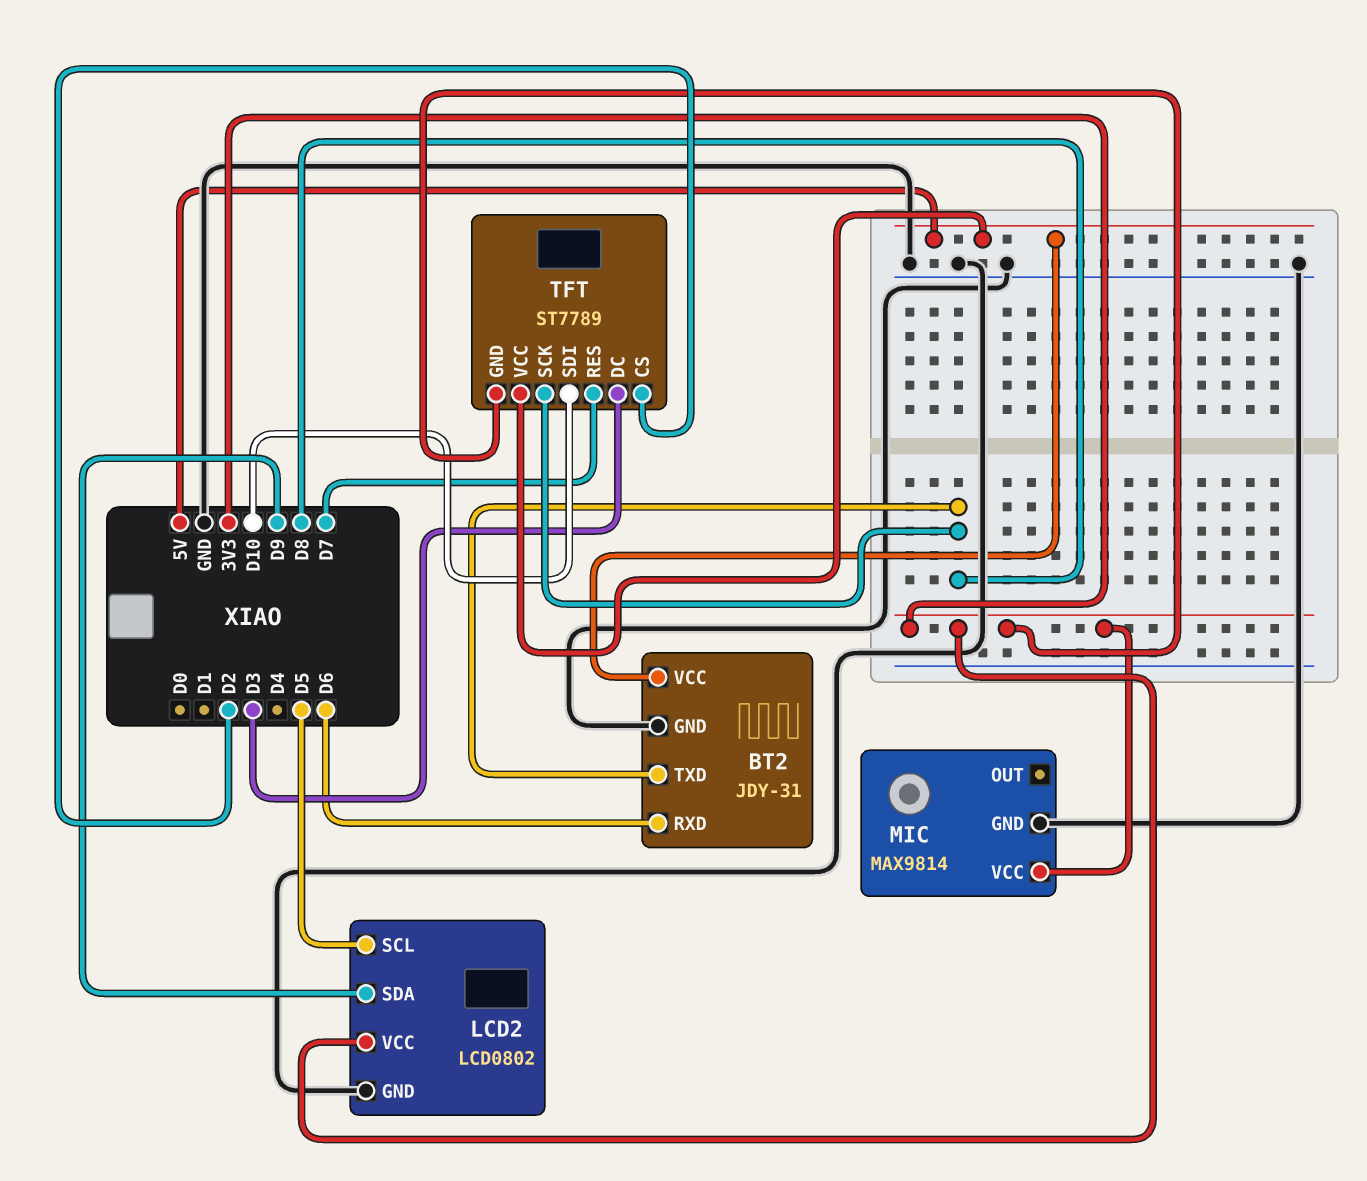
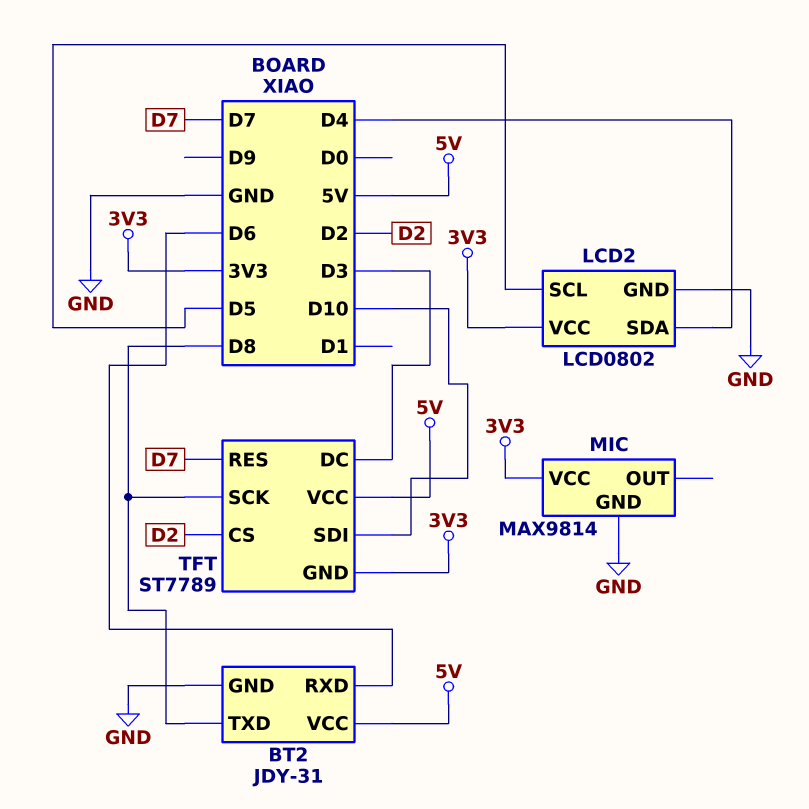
LCD2 pin SDA: D9 -> D4

